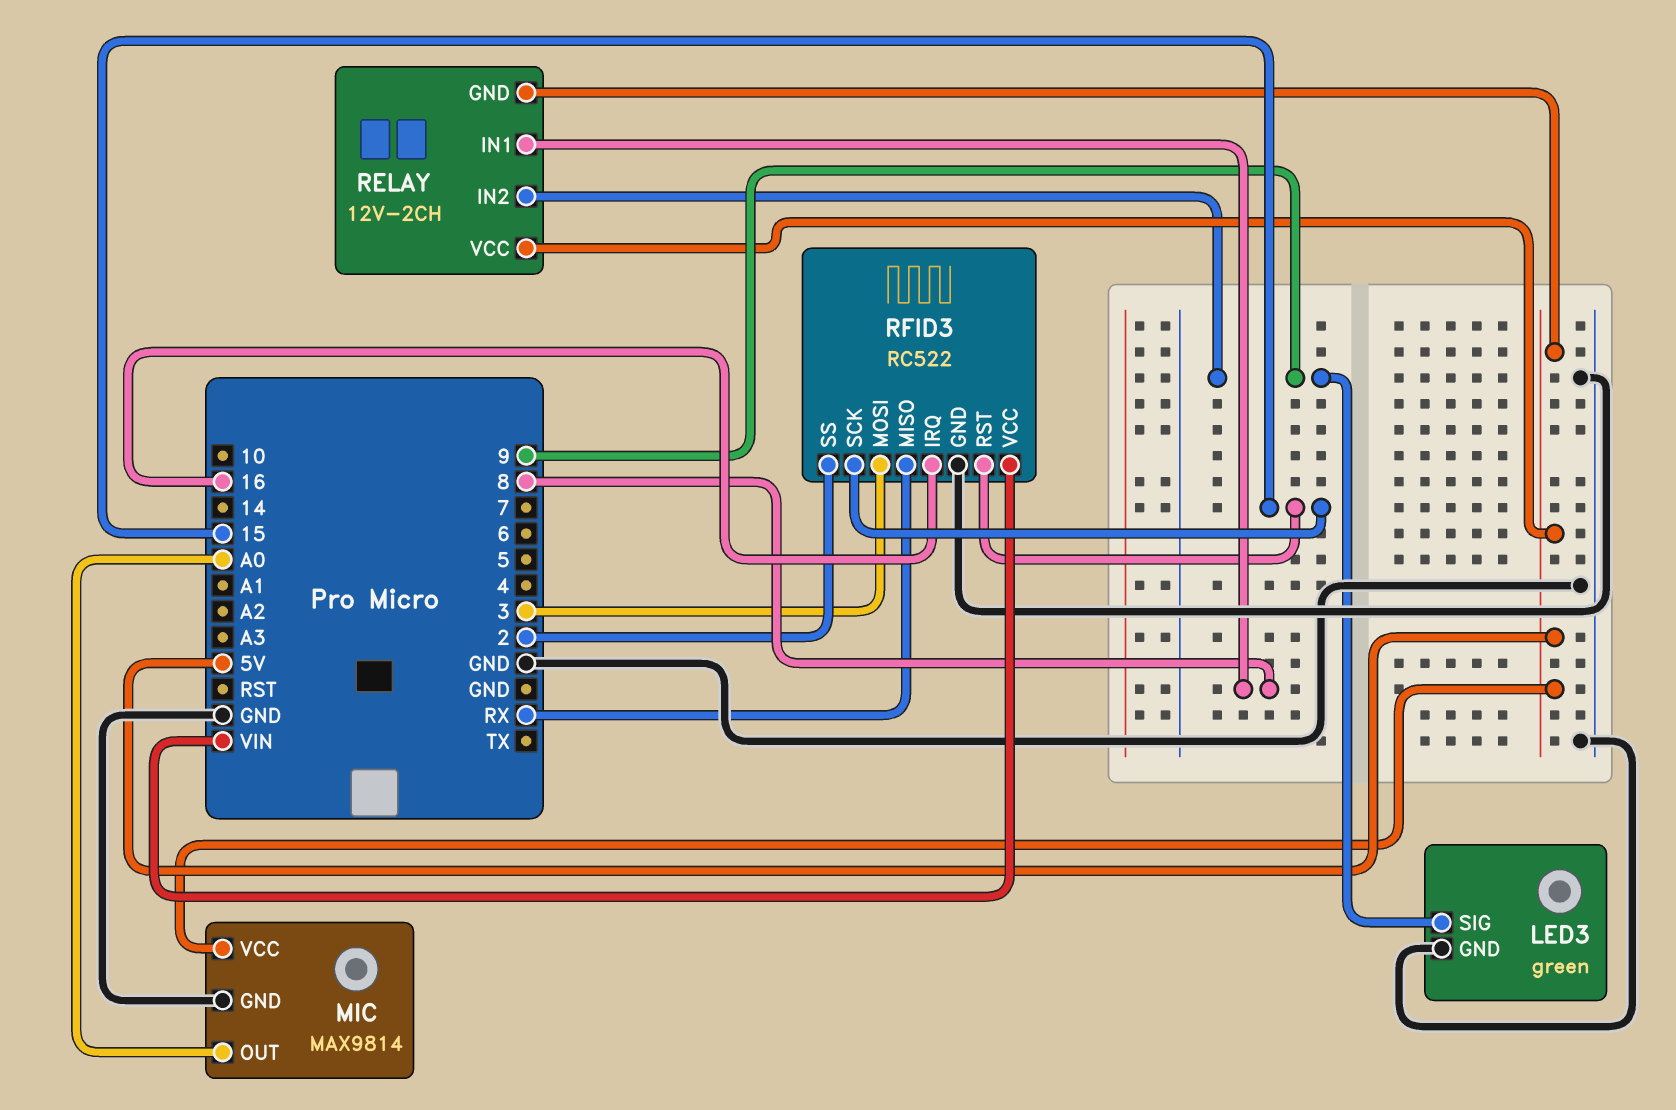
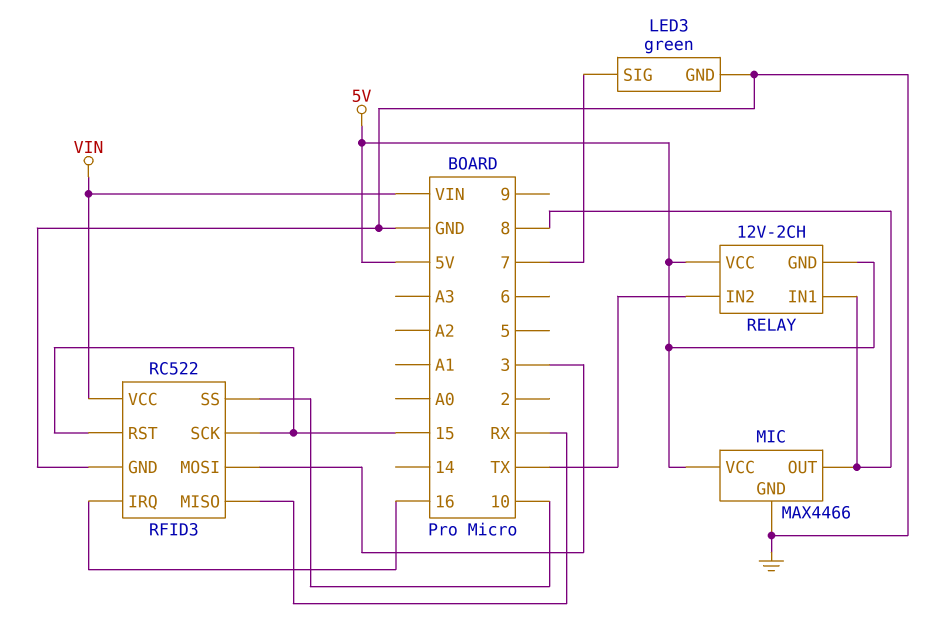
LED3 pin SIG: 9 -> 7
MIC: MAX9814 -> MAX4466
MIC pin OUT: A0 -> 8
RELAY pin IN2: 9 -> TX
RFID3 pin SS: 2 -> 10

